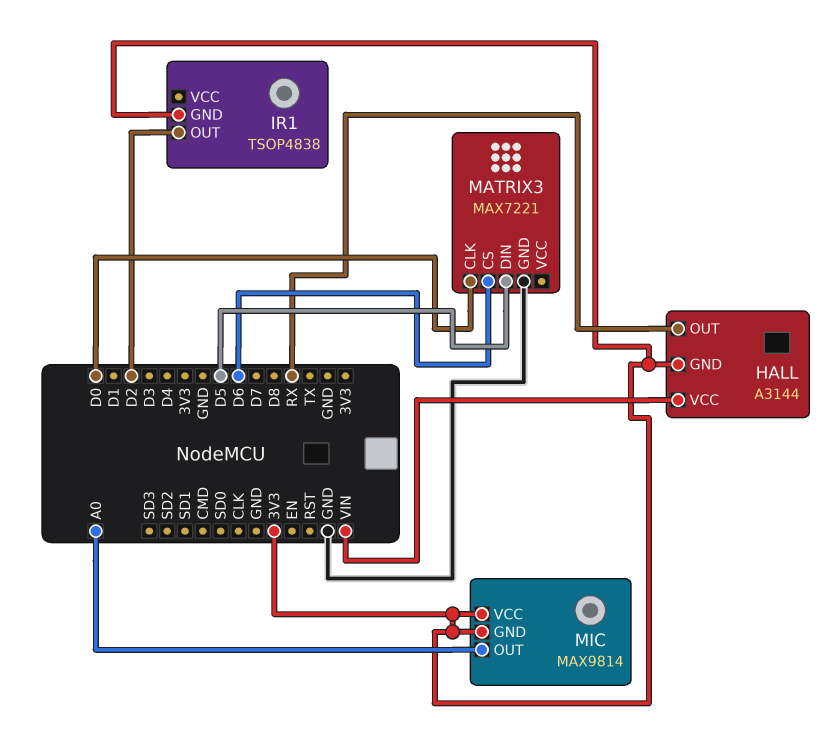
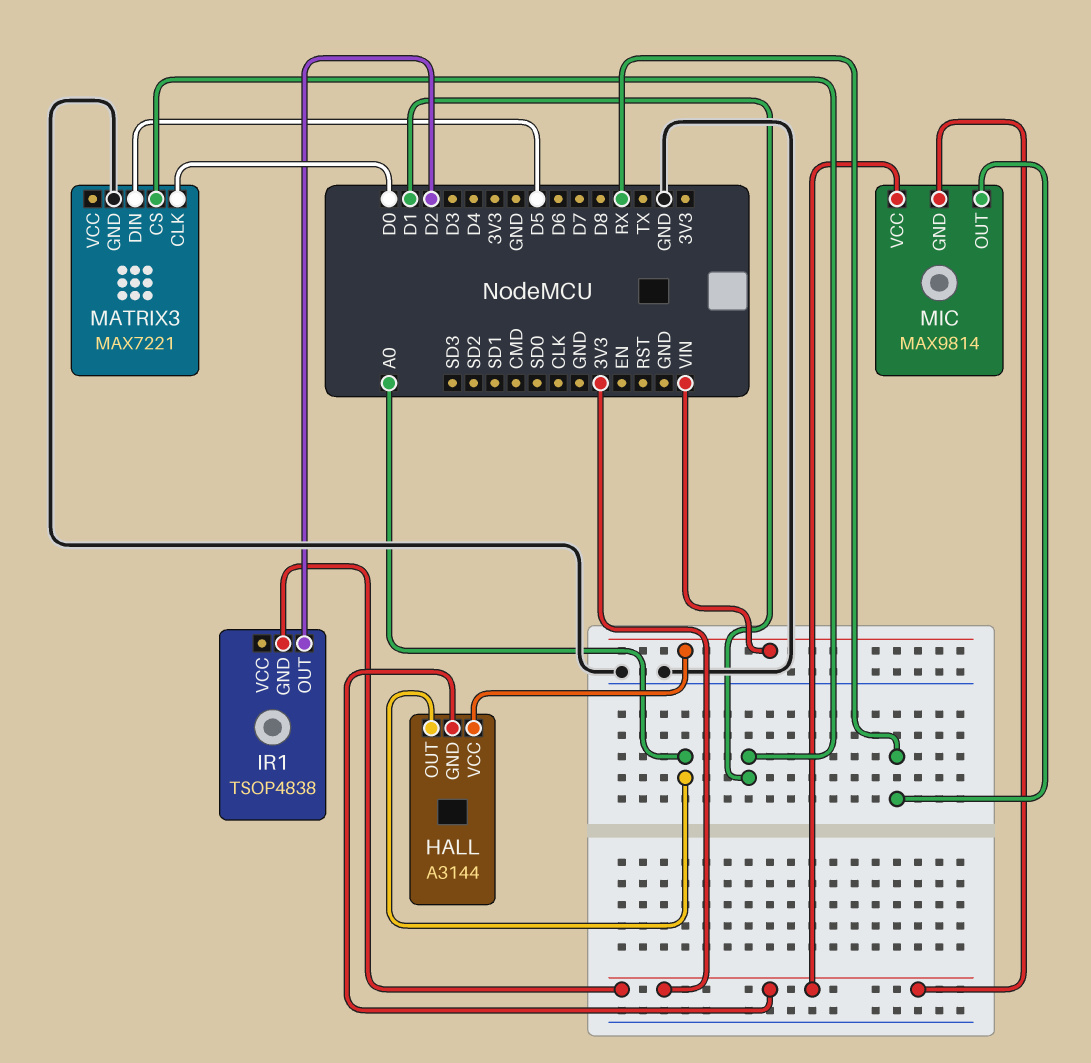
HALL pin OUT: RX -> A0
MATRIX3 pin CS: D6 -> D1
MIC pin OUT: A0 -> RX

